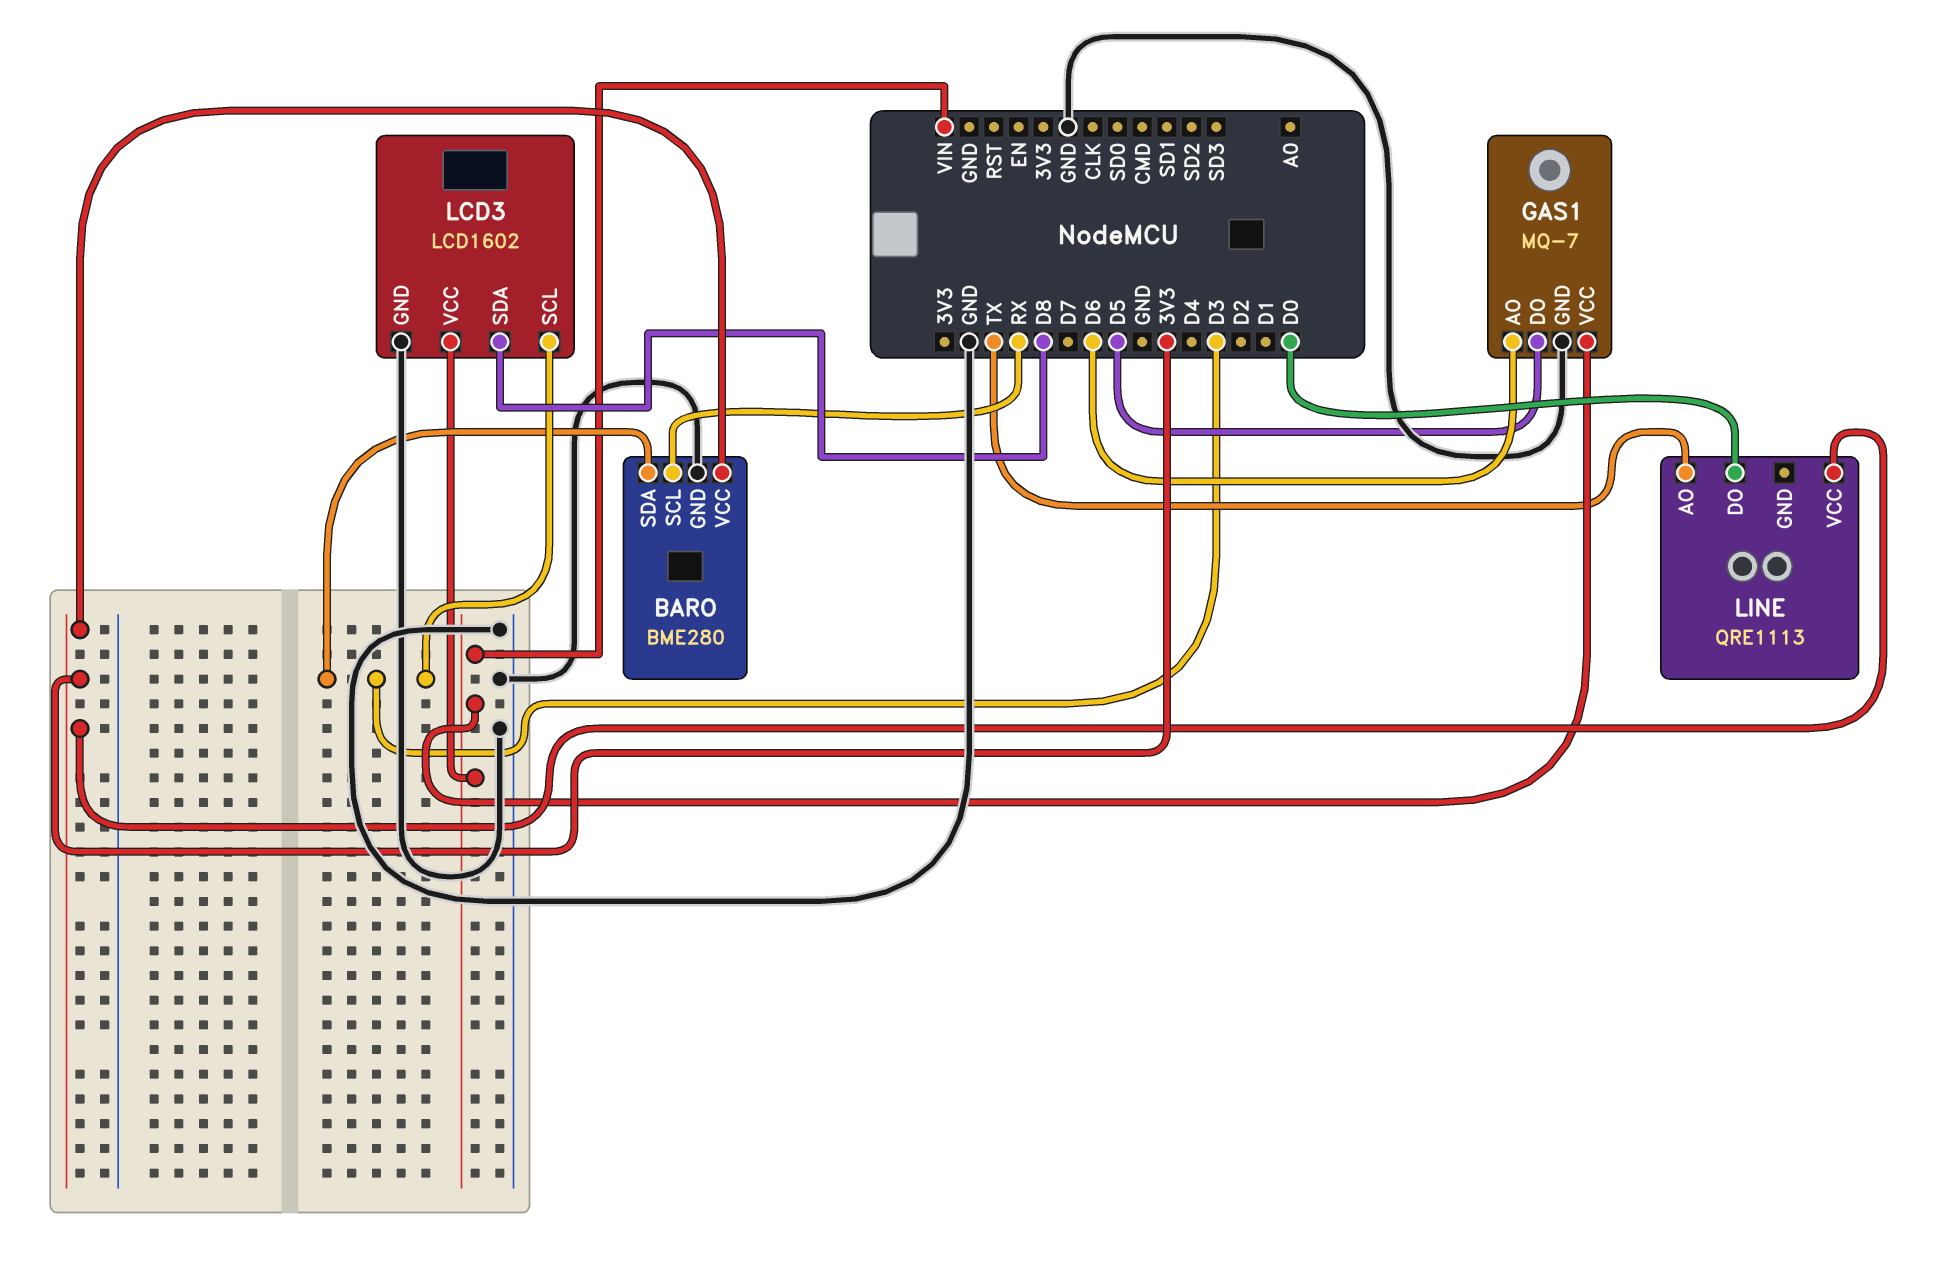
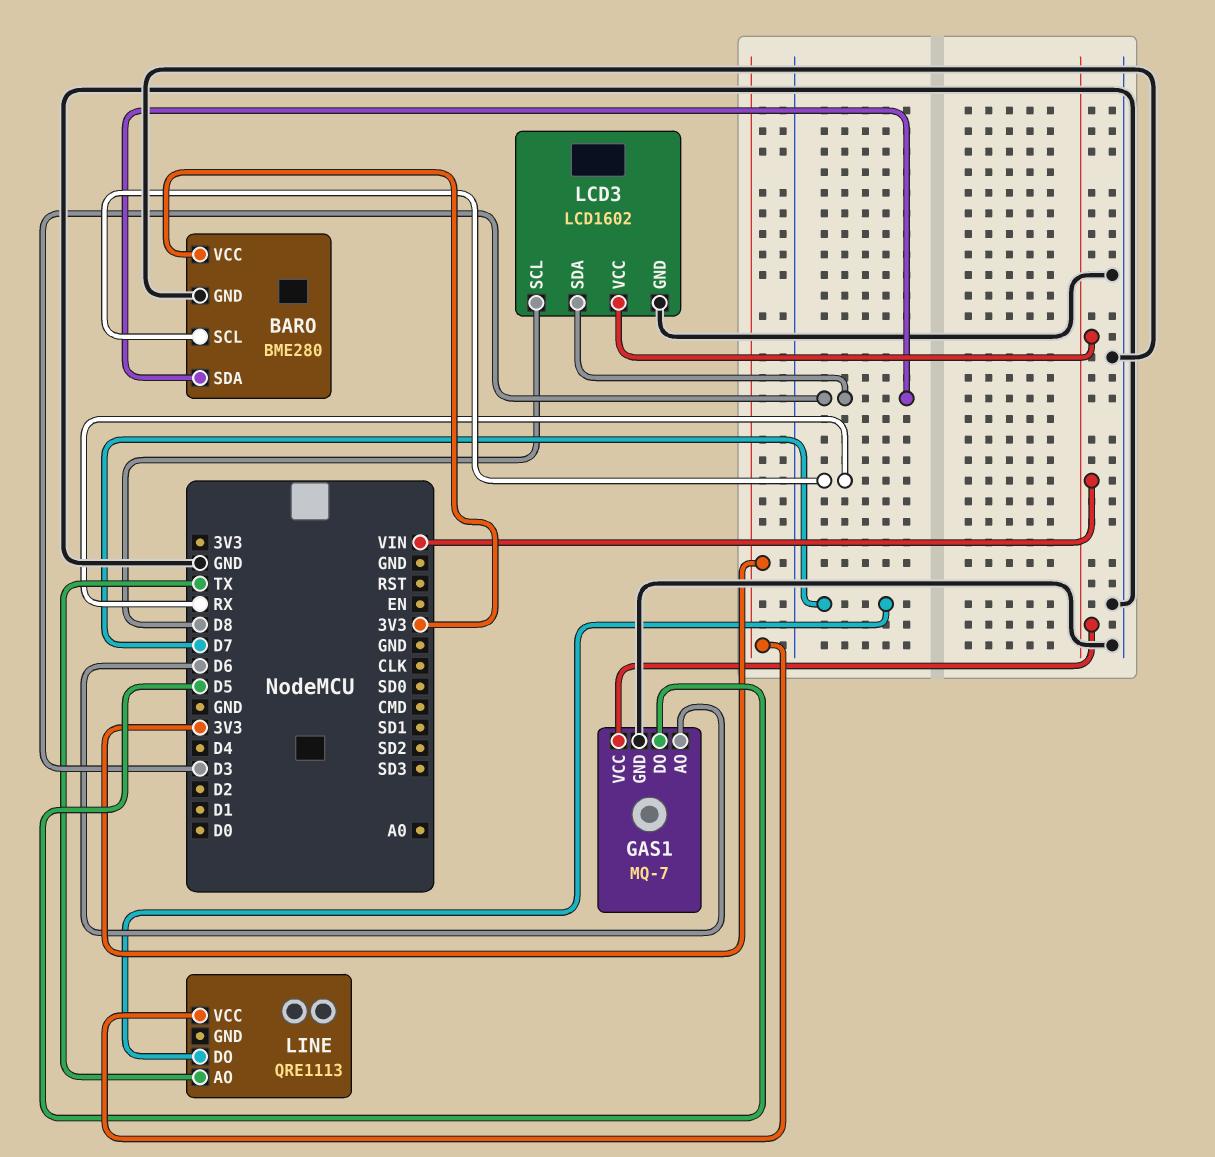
LCD3 pin SCL: D3 -> D8
LCD3 pin SDA: D8 -> D3
LINE pin DO: D0 -> D7

